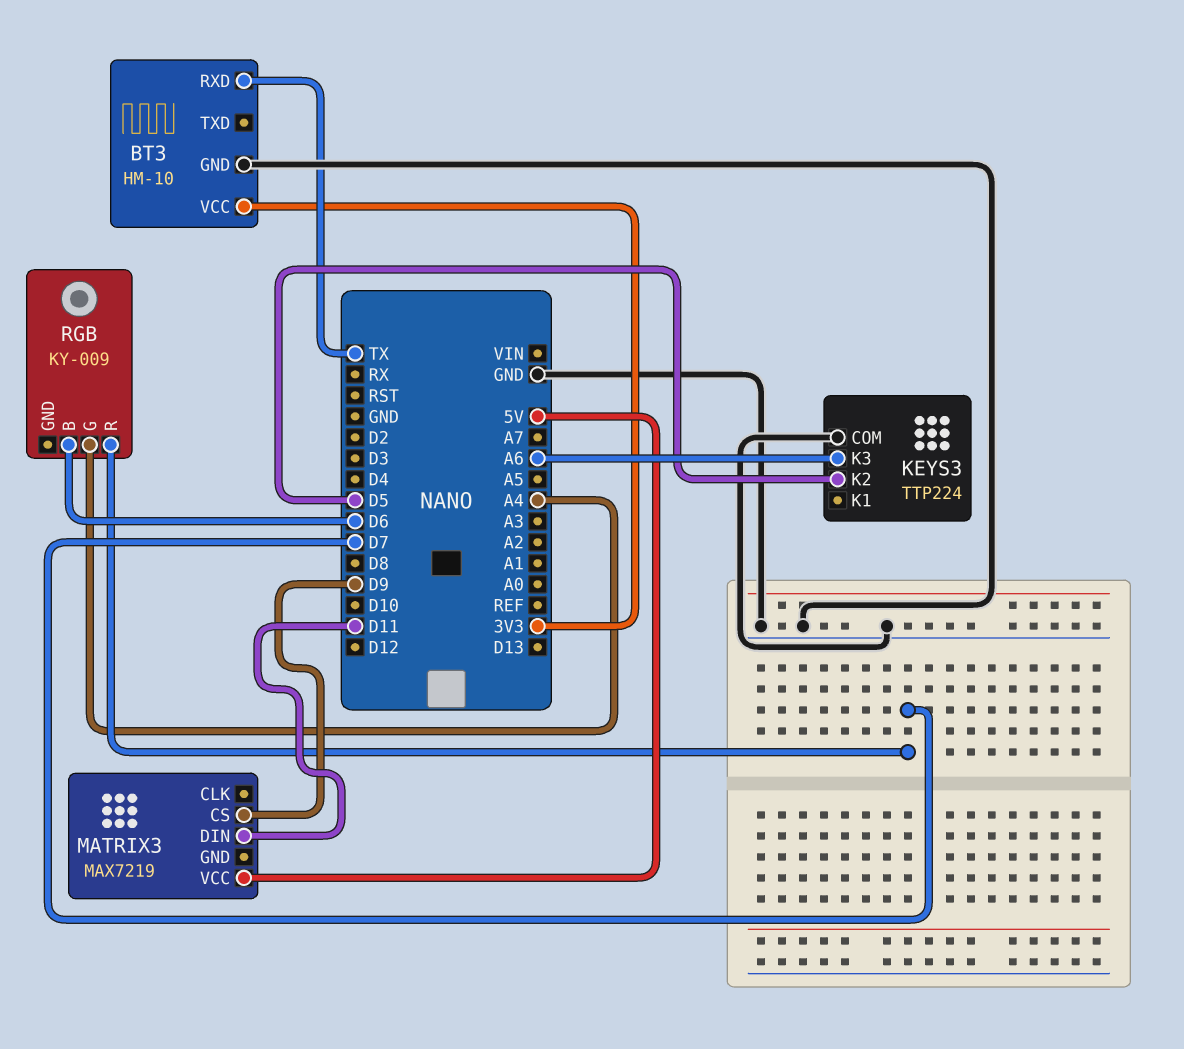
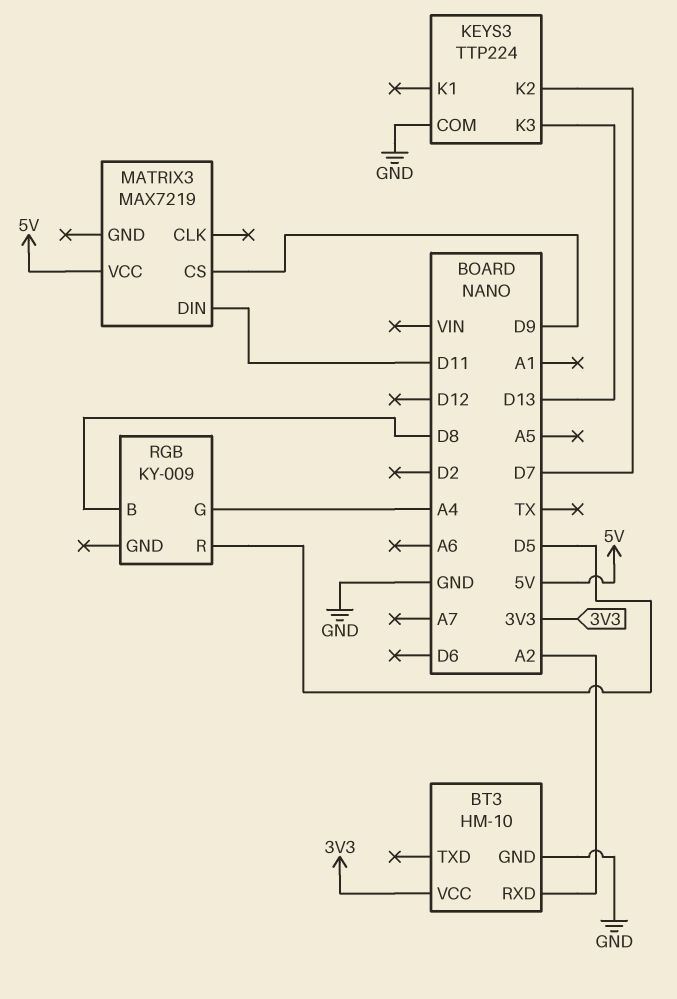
BT3 pin RXD: TX -> A2
KEYS3 pin K2: D5 -> D7
KEYS3 pin K3: A6 -> D13
RGB pin B: D6 -> D8
RGB pin R: D7 -> D5

